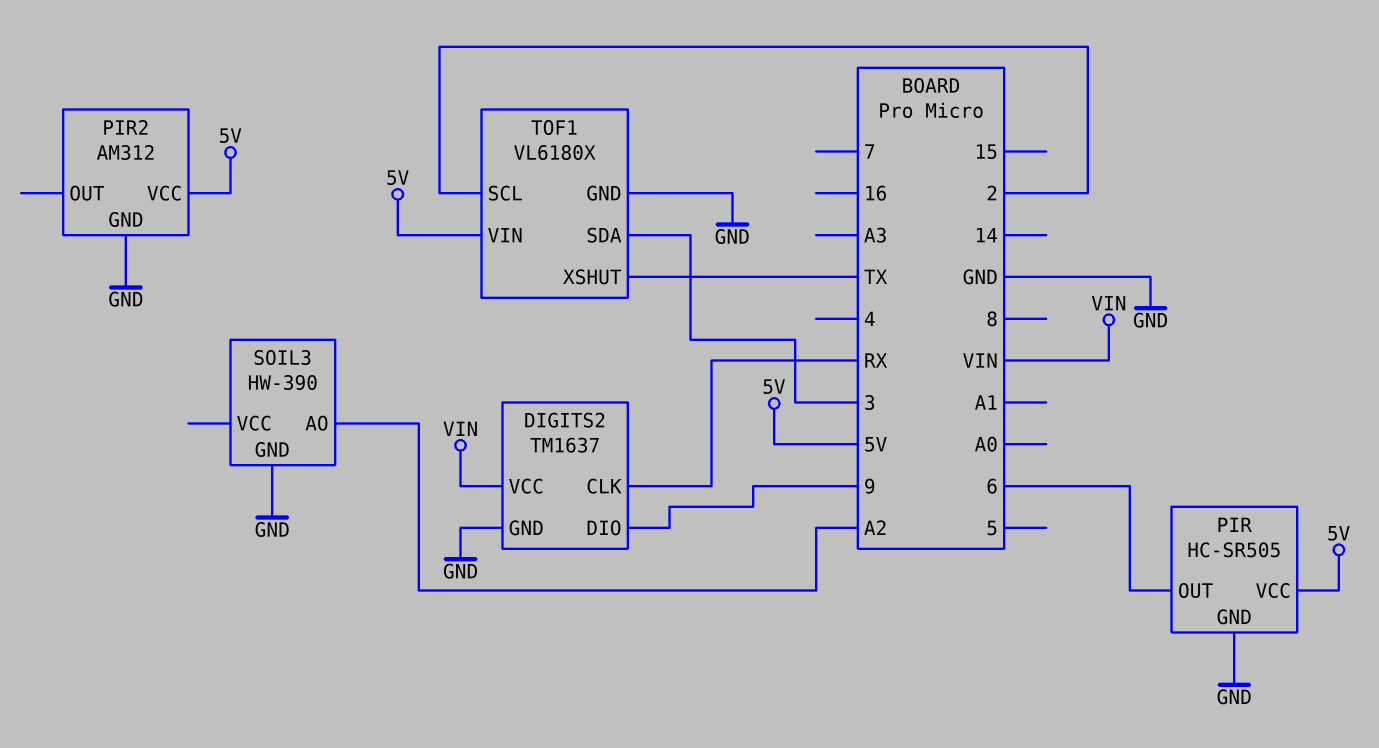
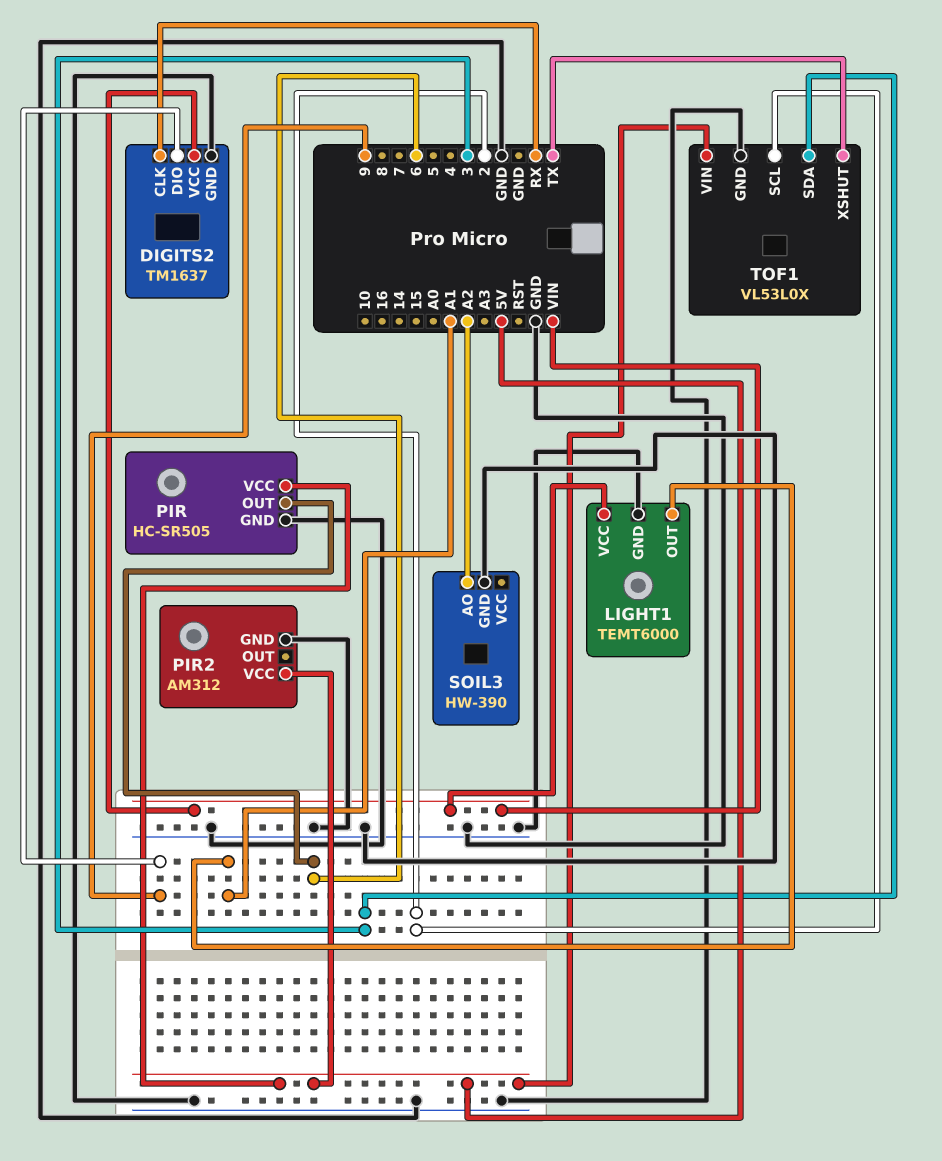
LIGHT1: none -> TEMT6000
LIGHT1 pin GND: none -> GND
LIGHT1 pin OUT: none -> A1
LIGHT1 pin VCC: none -> VIN
TOF1: VL6180X -> VL53L0X

